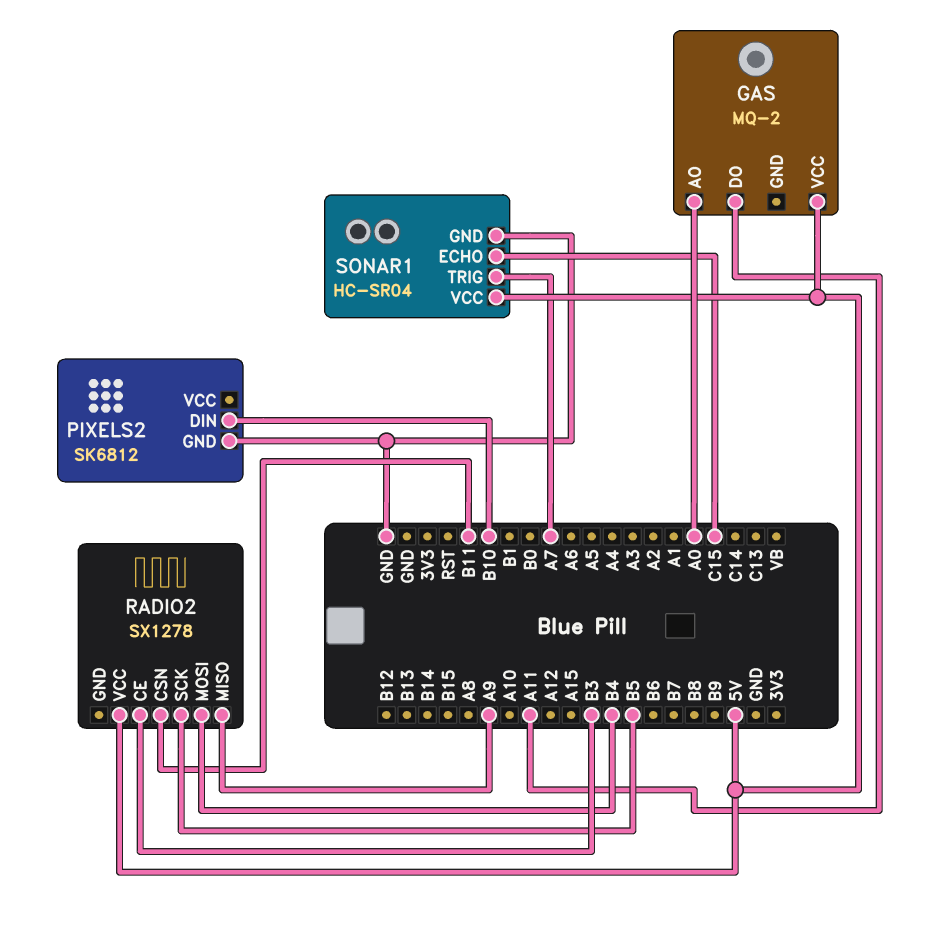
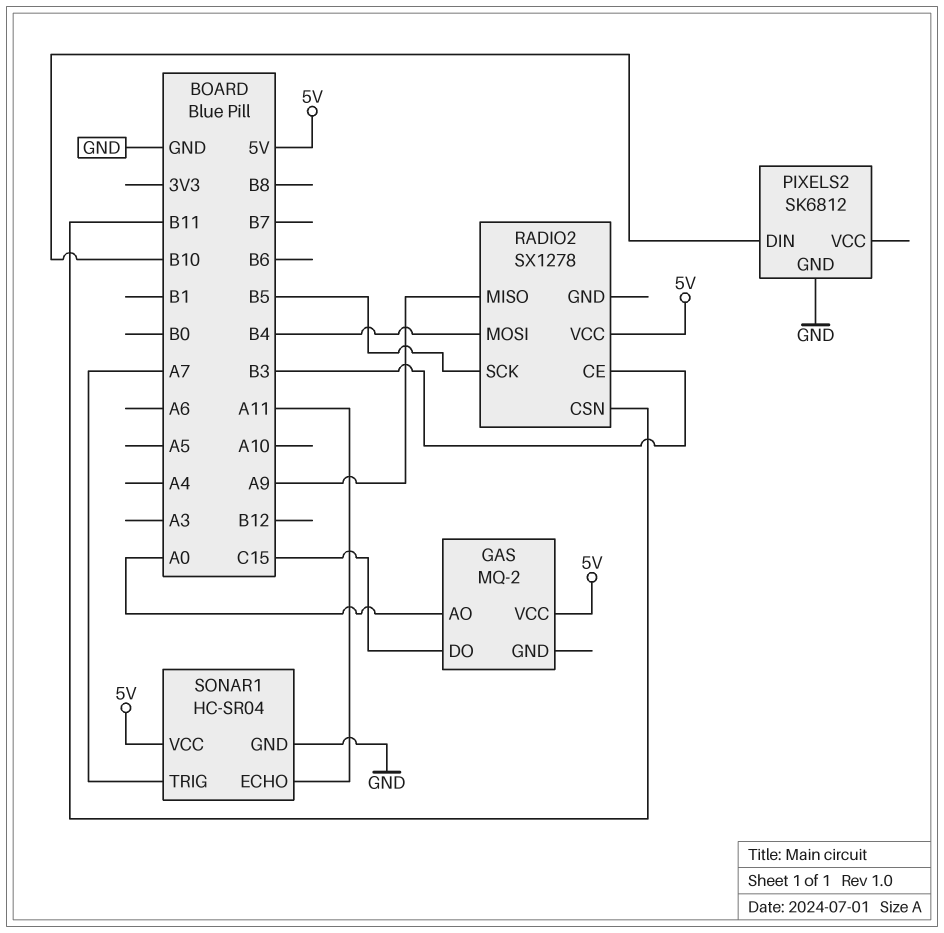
GAS pin DO: A11 -> C15
SONAR1 pin ECHO: C15 -> A11

